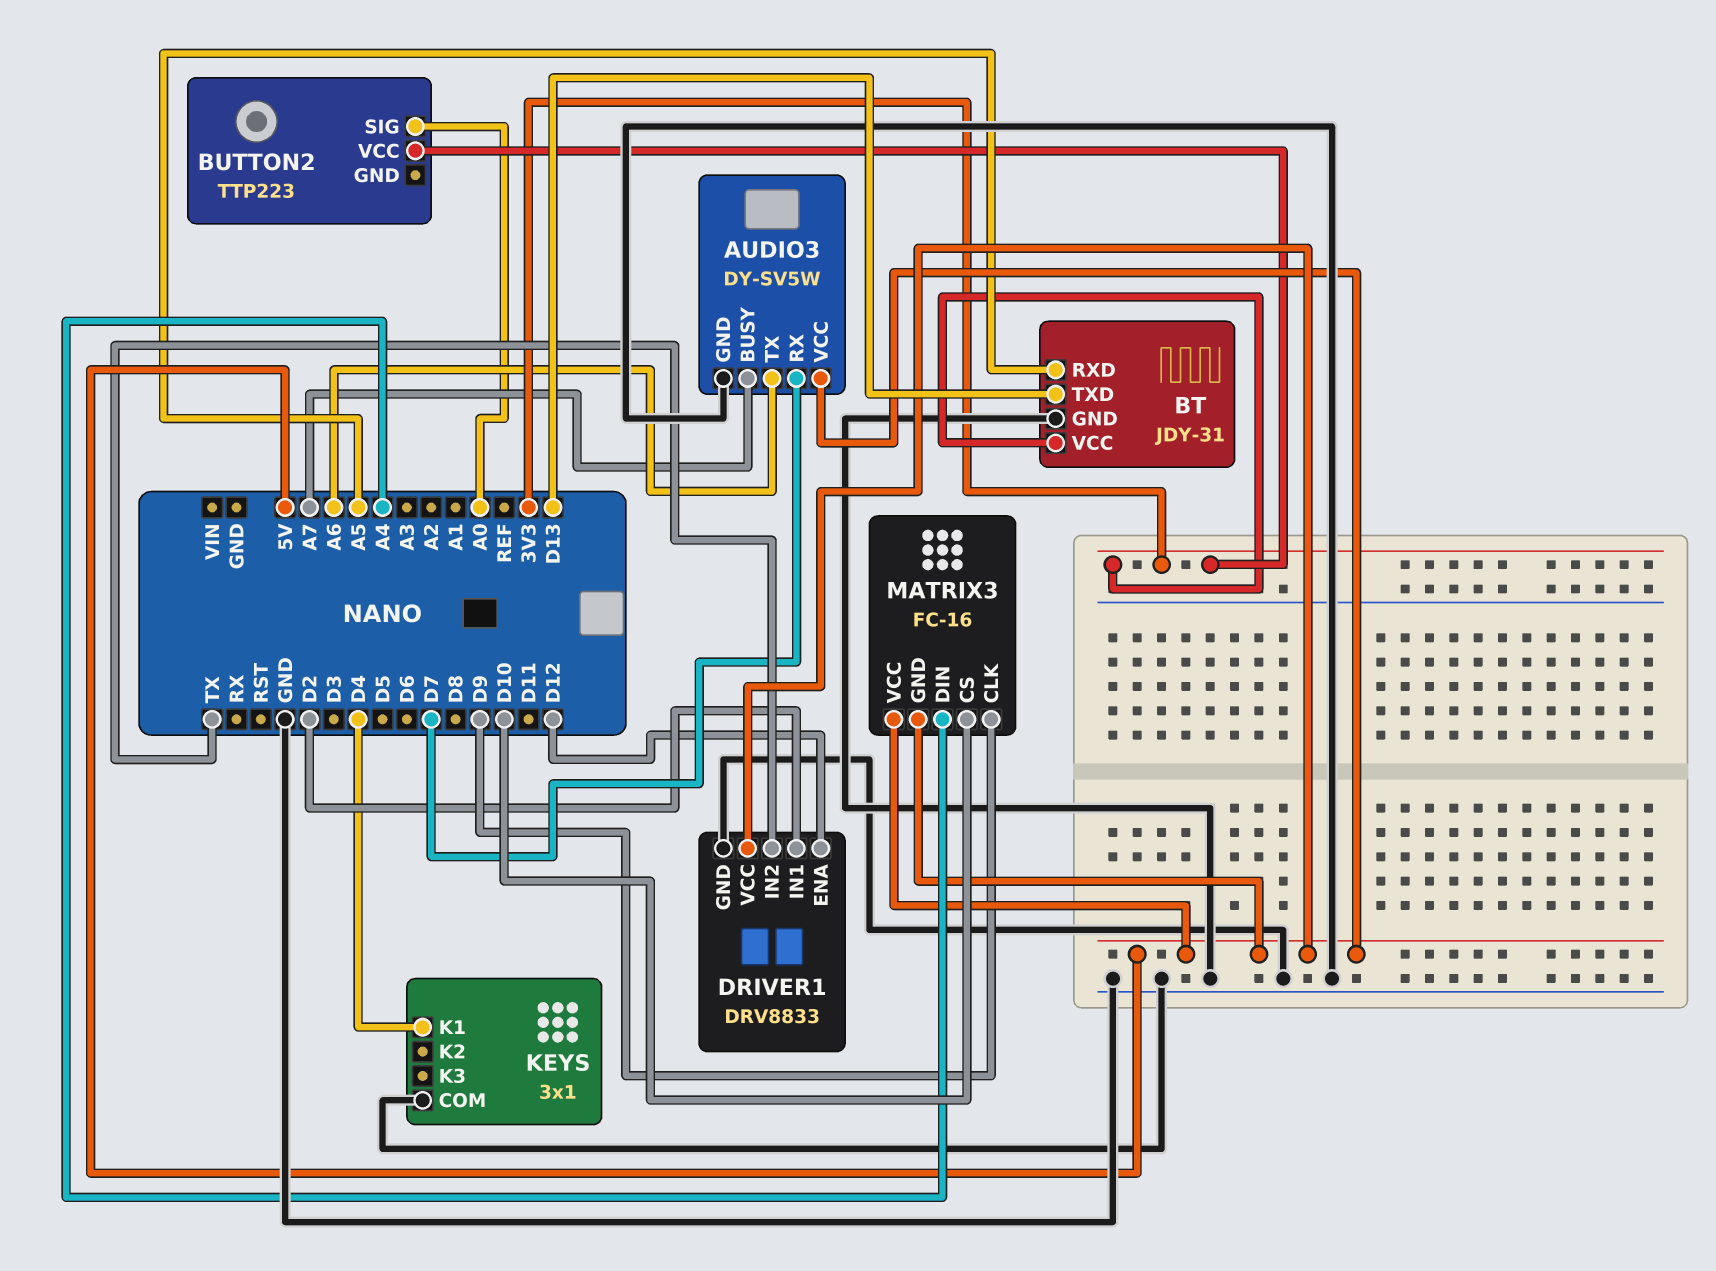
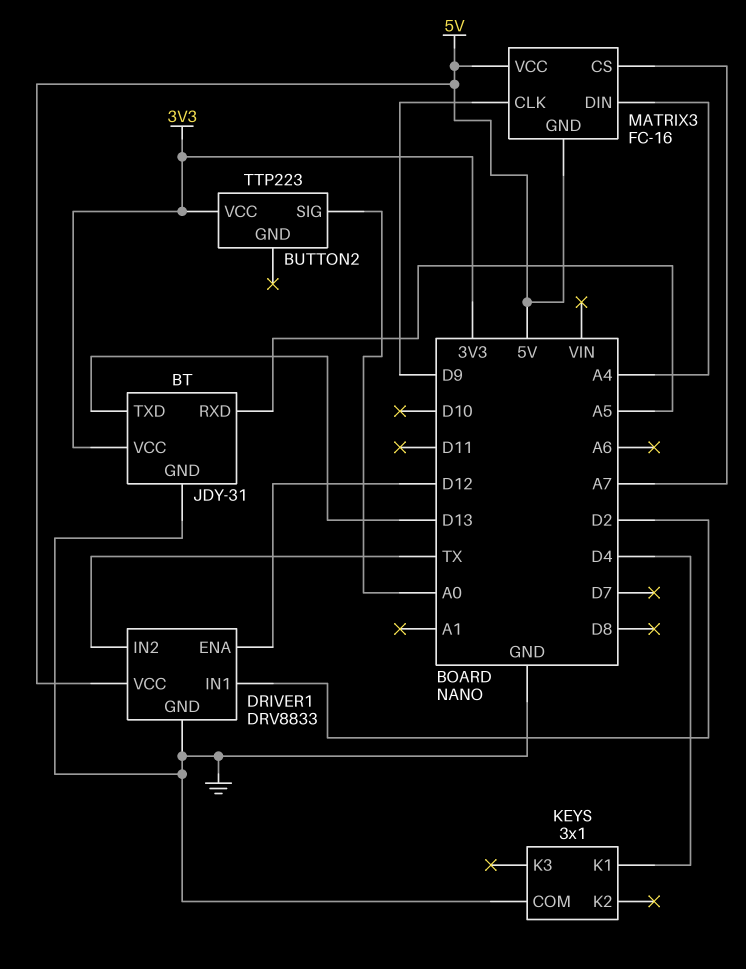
AUDIO3: DY-SV5W -> none
AUDIO3 pin BUSY: A7 -> none
AUDIO3 pin GND: GND -> none
AUDIO3 pin RX: D7 -> none
AUDIO3 pin TX: A6 -> none
AUDIO3 pin VCC: 5V -> none
MATRIX3 pin CS: D10 -> A7

